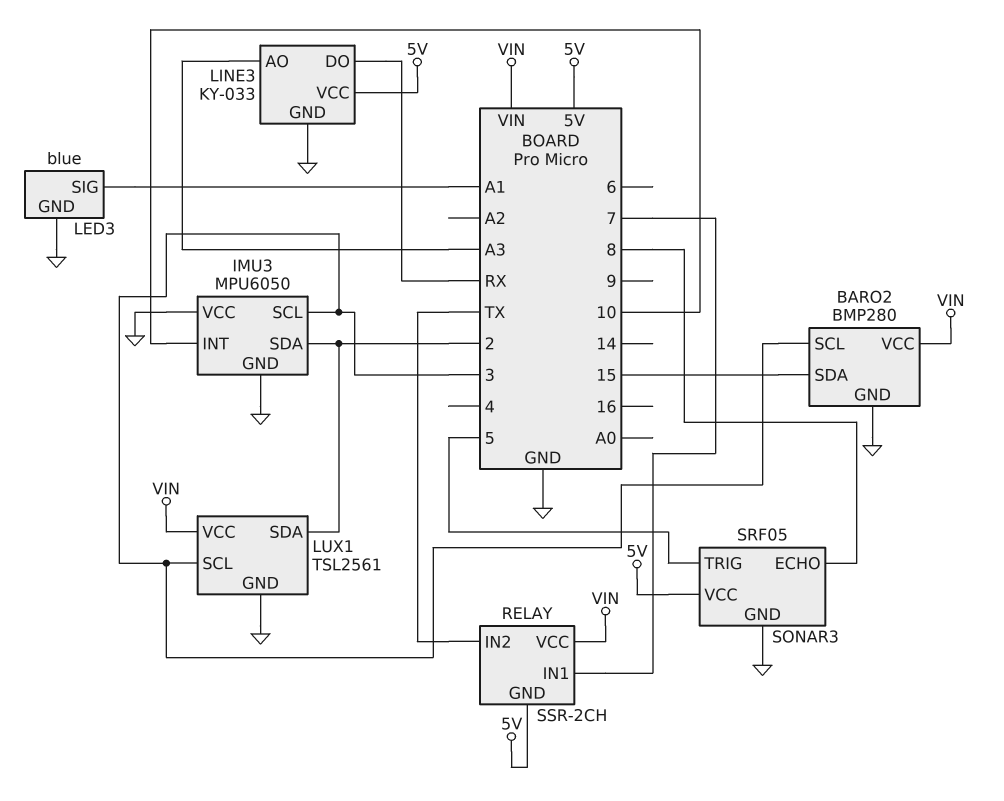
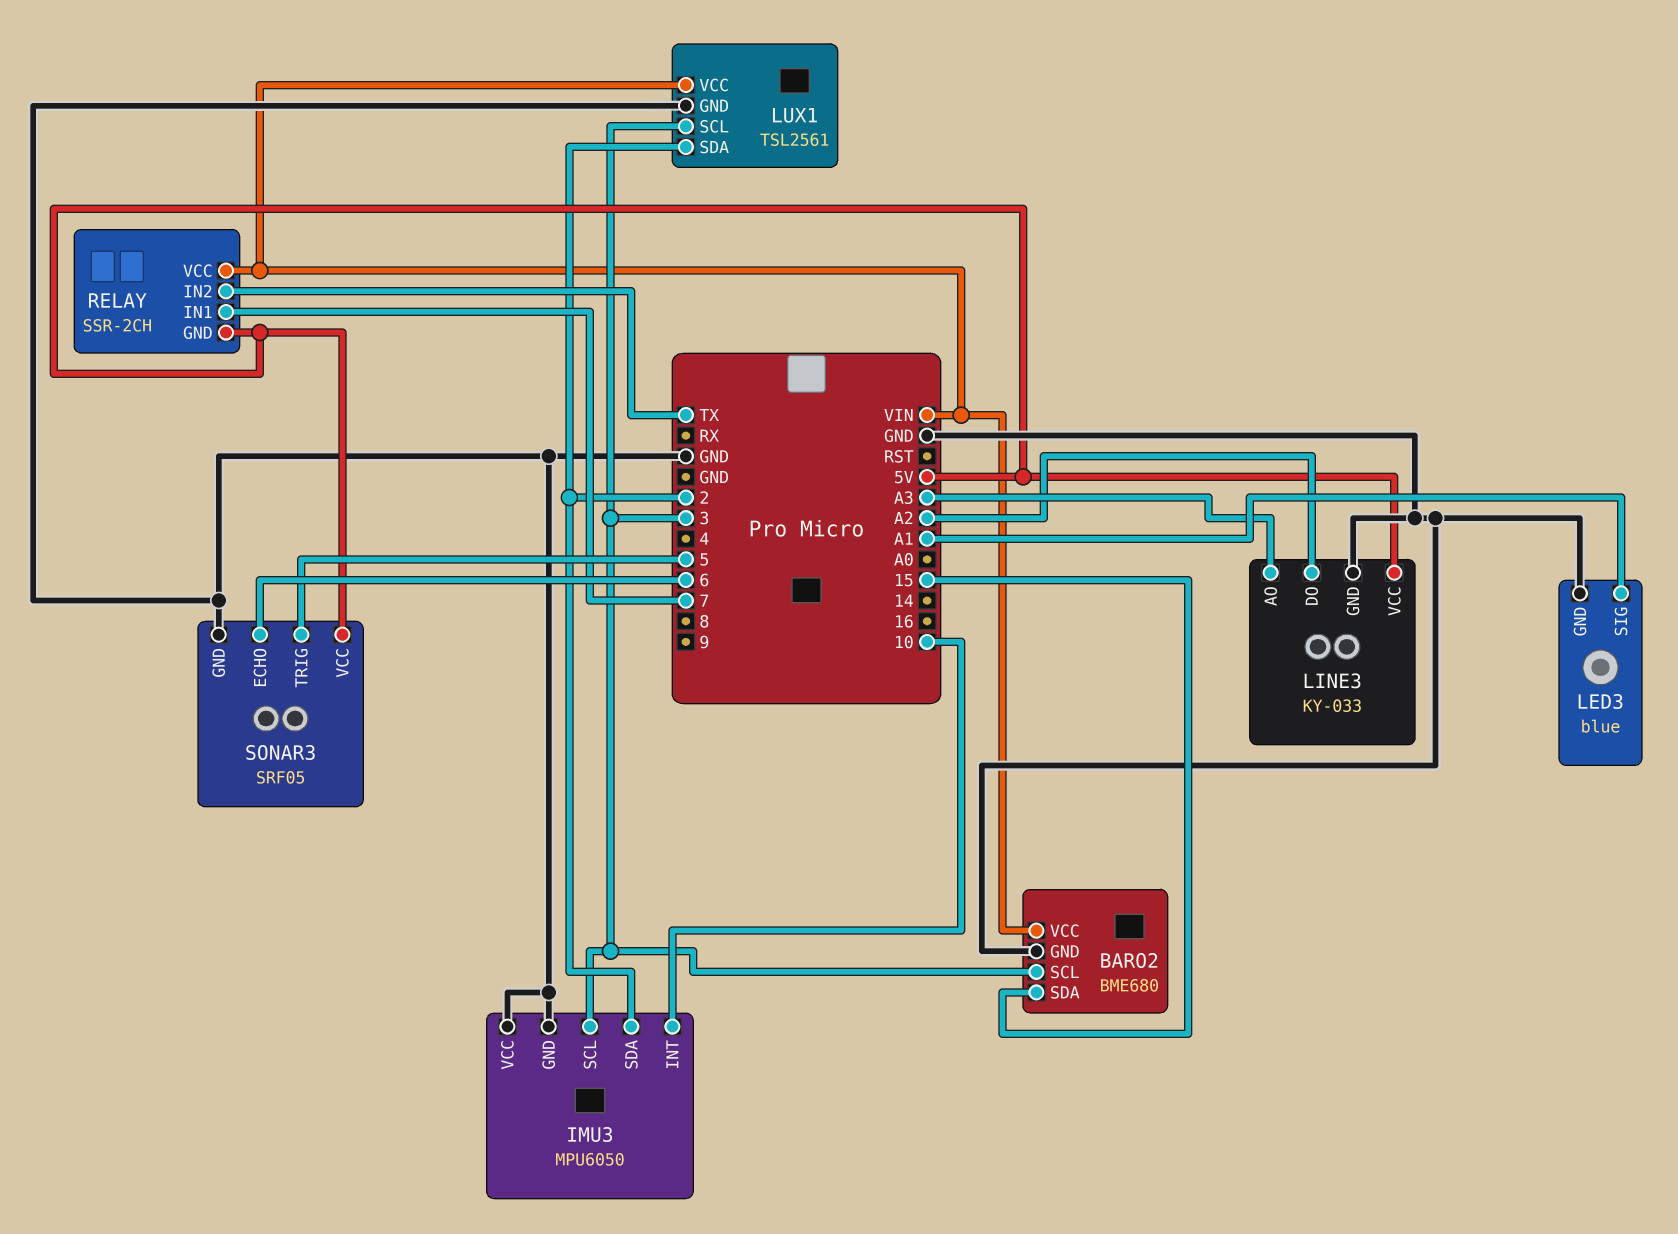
BARO2: BMP280 -> BME680
LINE3 pin DO: RX -> A2
SONAR3 pin ECHO: 8 -> 6

